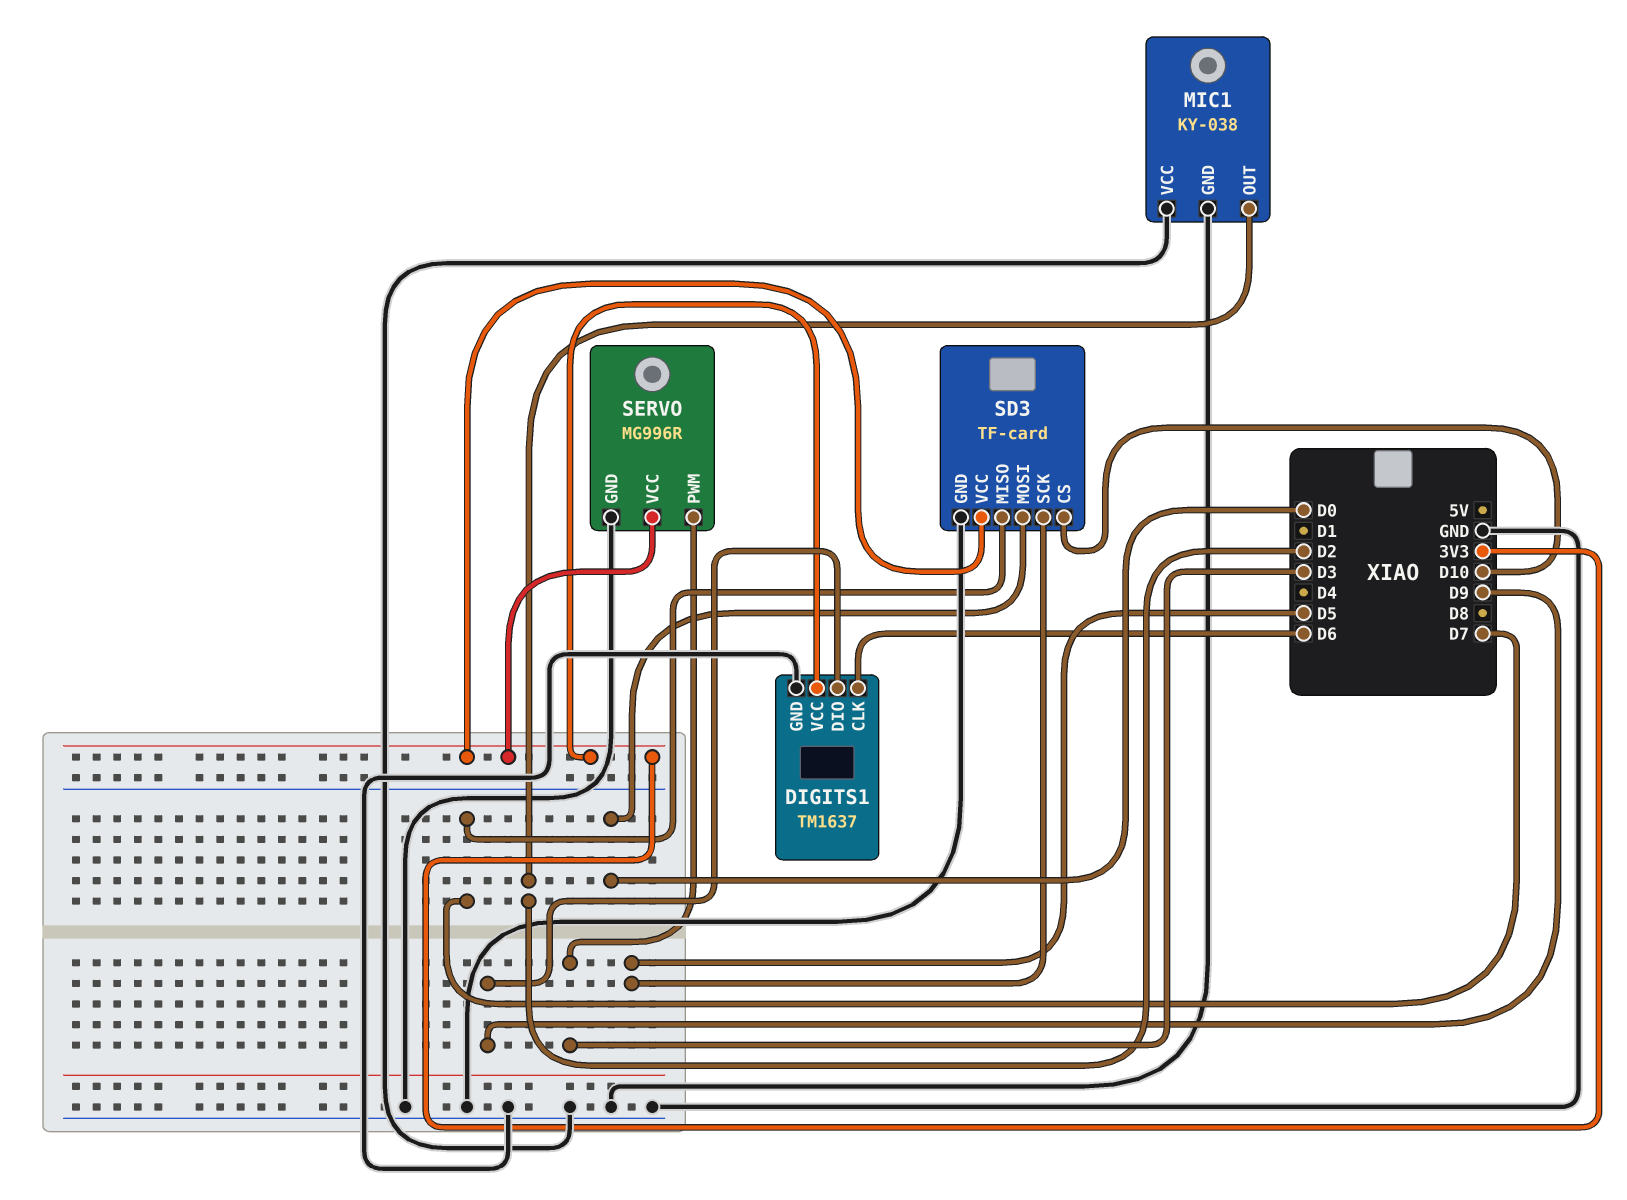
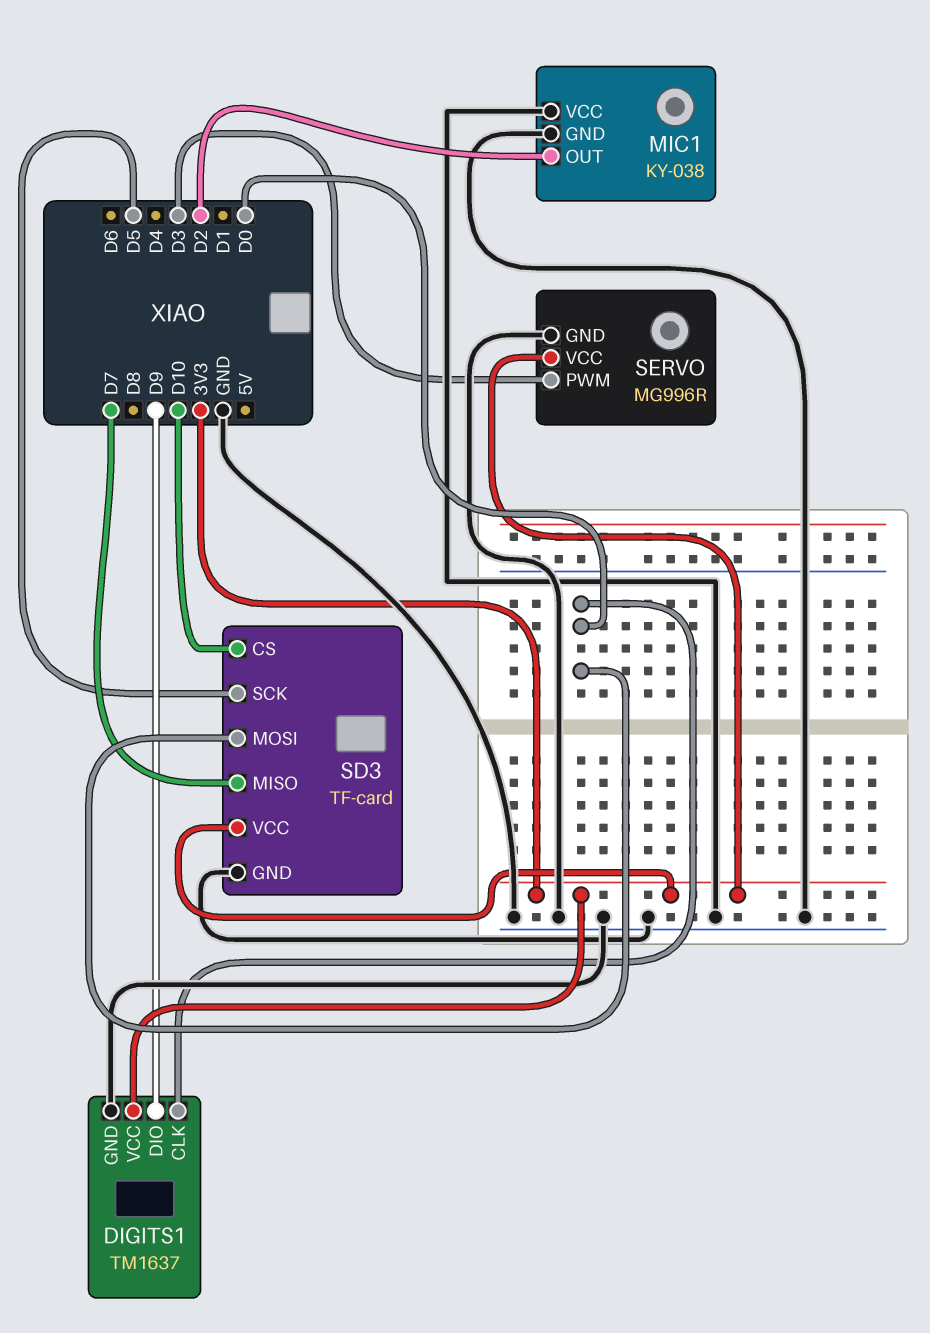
DIGITS1 pin CLK: D6 -> D0

